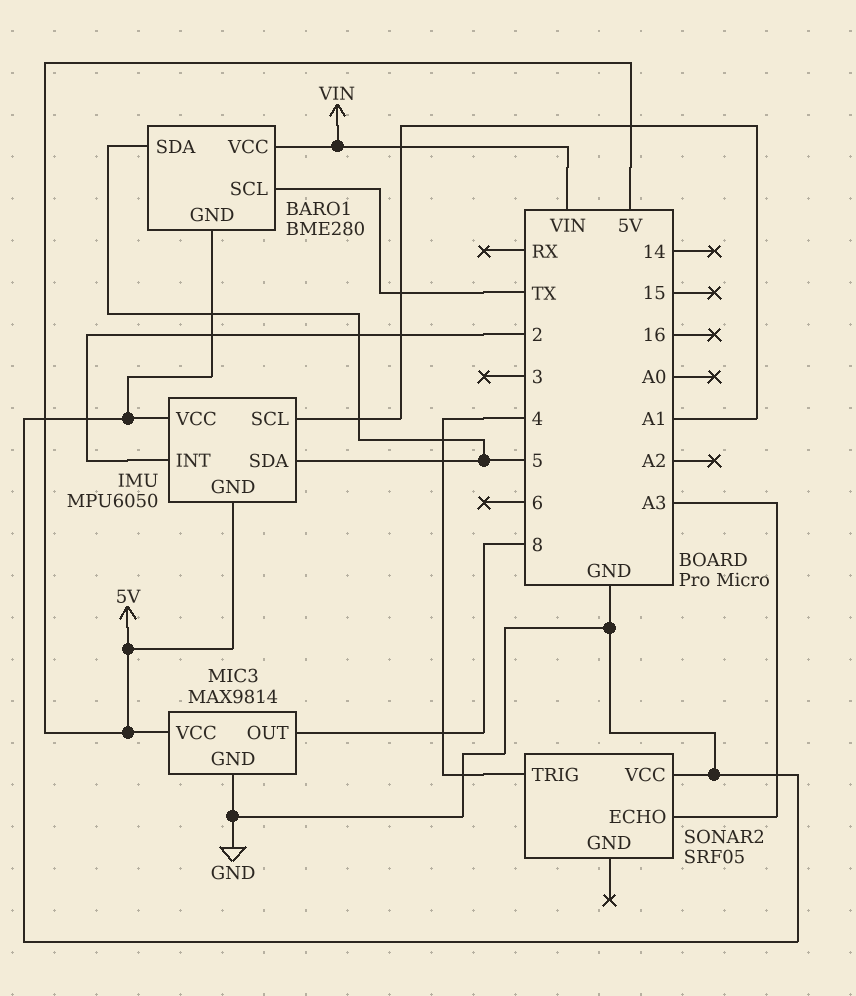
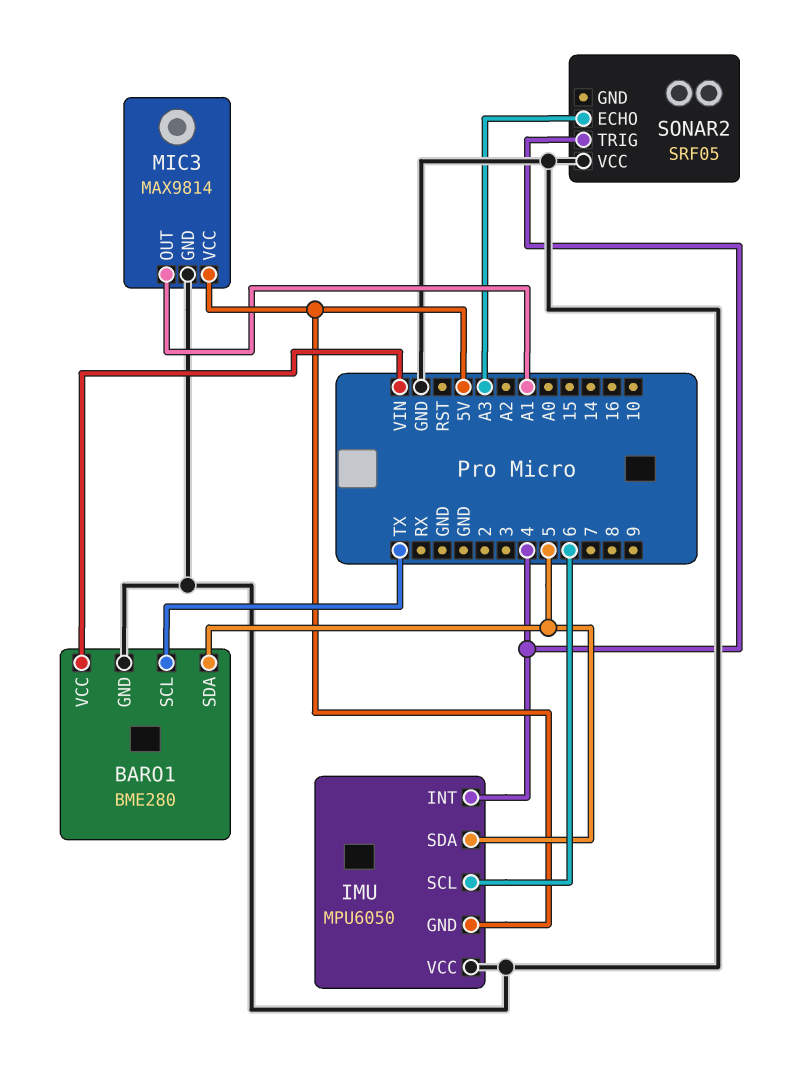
IMU pin INT: 2 -> 4
IMU pin SCL: A1 -> 6
MIC3 pin OUT: 8 -> A1

